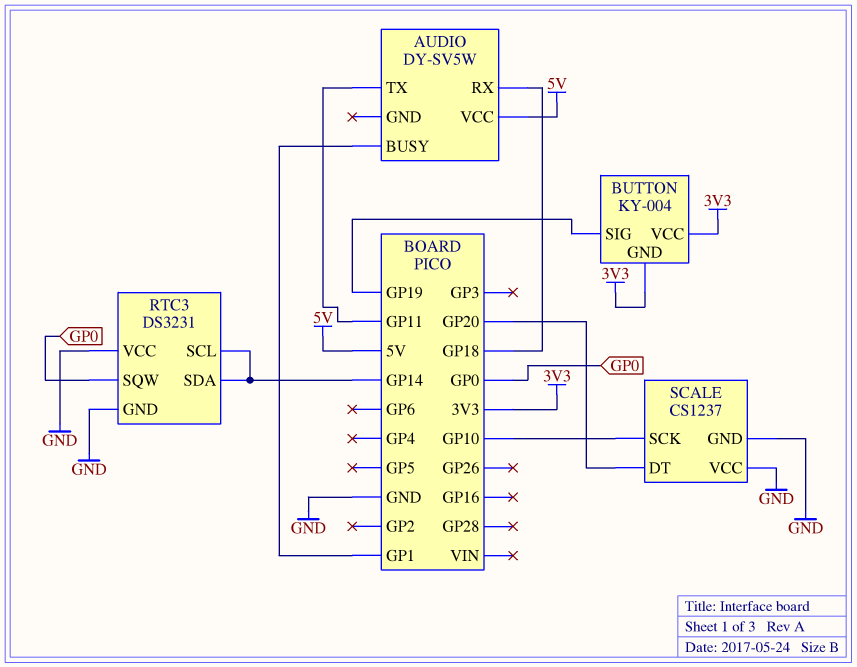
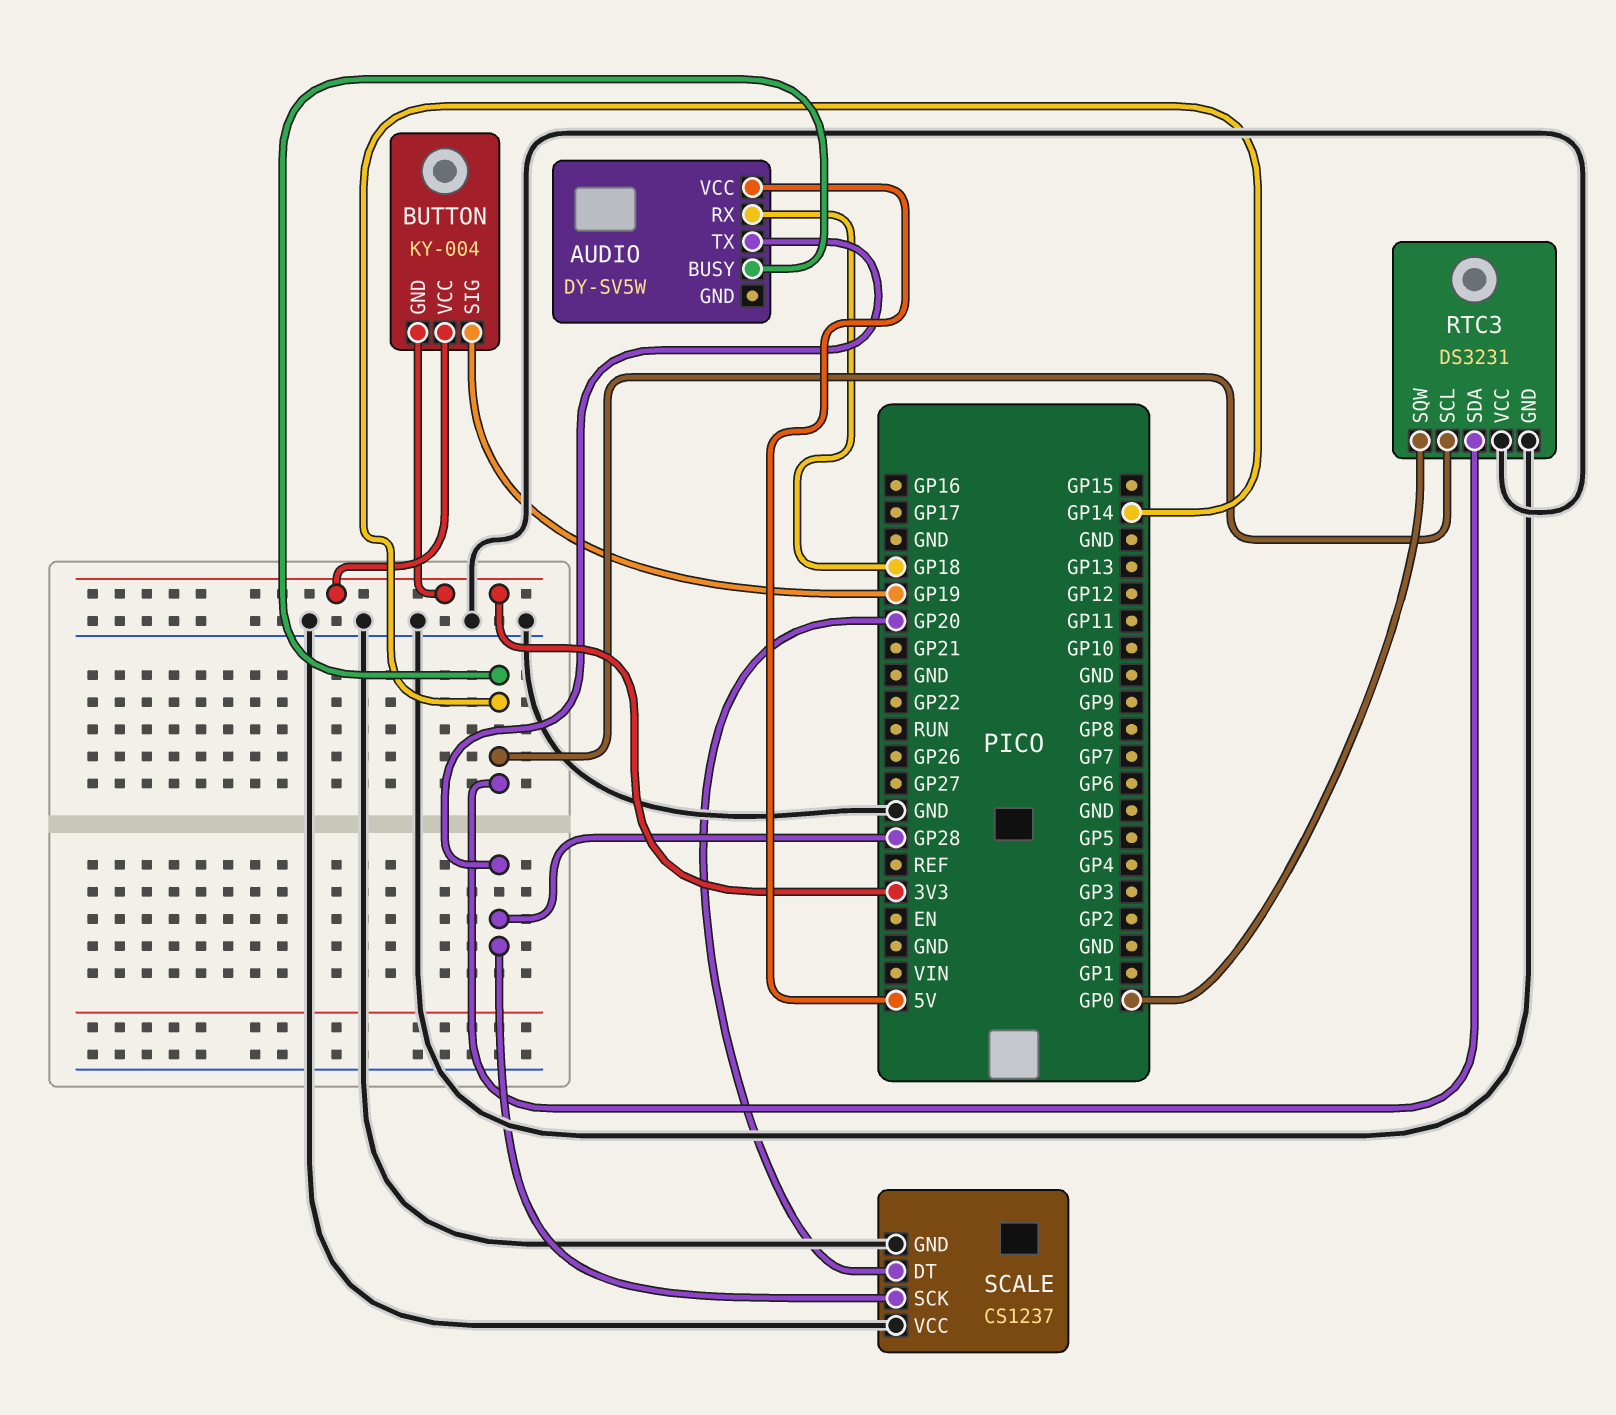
AUDIO pin BUSY: GP1 -> GP14
AUDIO pin TX: GP11 -> GP28
SCALE pin SCK: GP10 -> GP28

